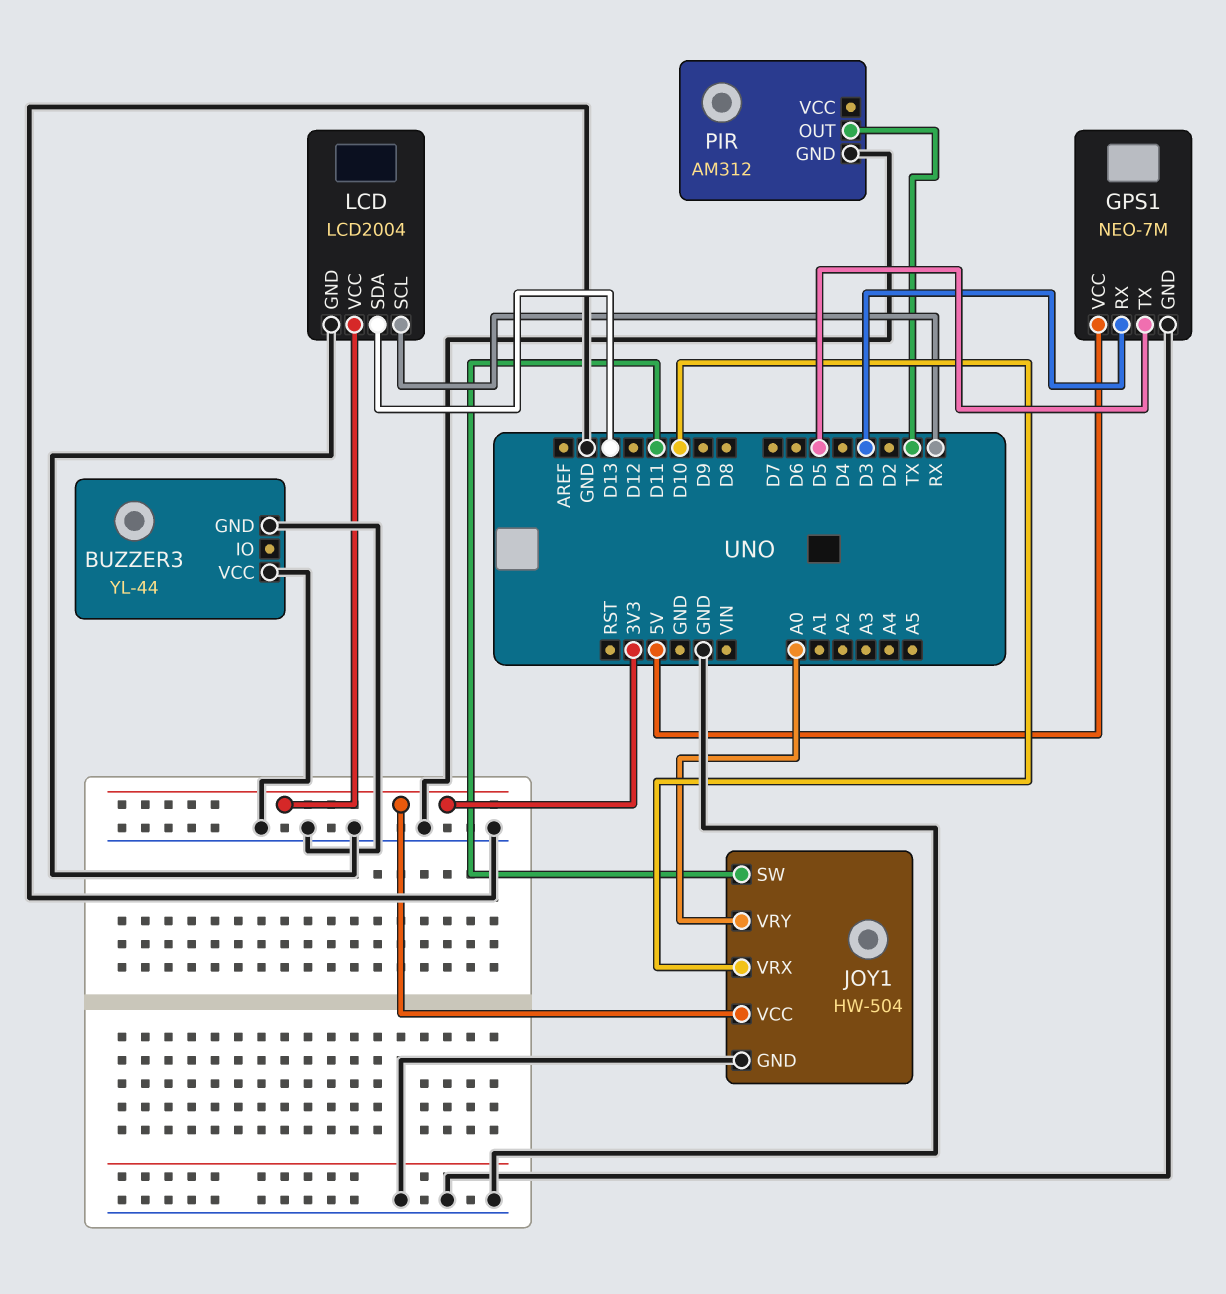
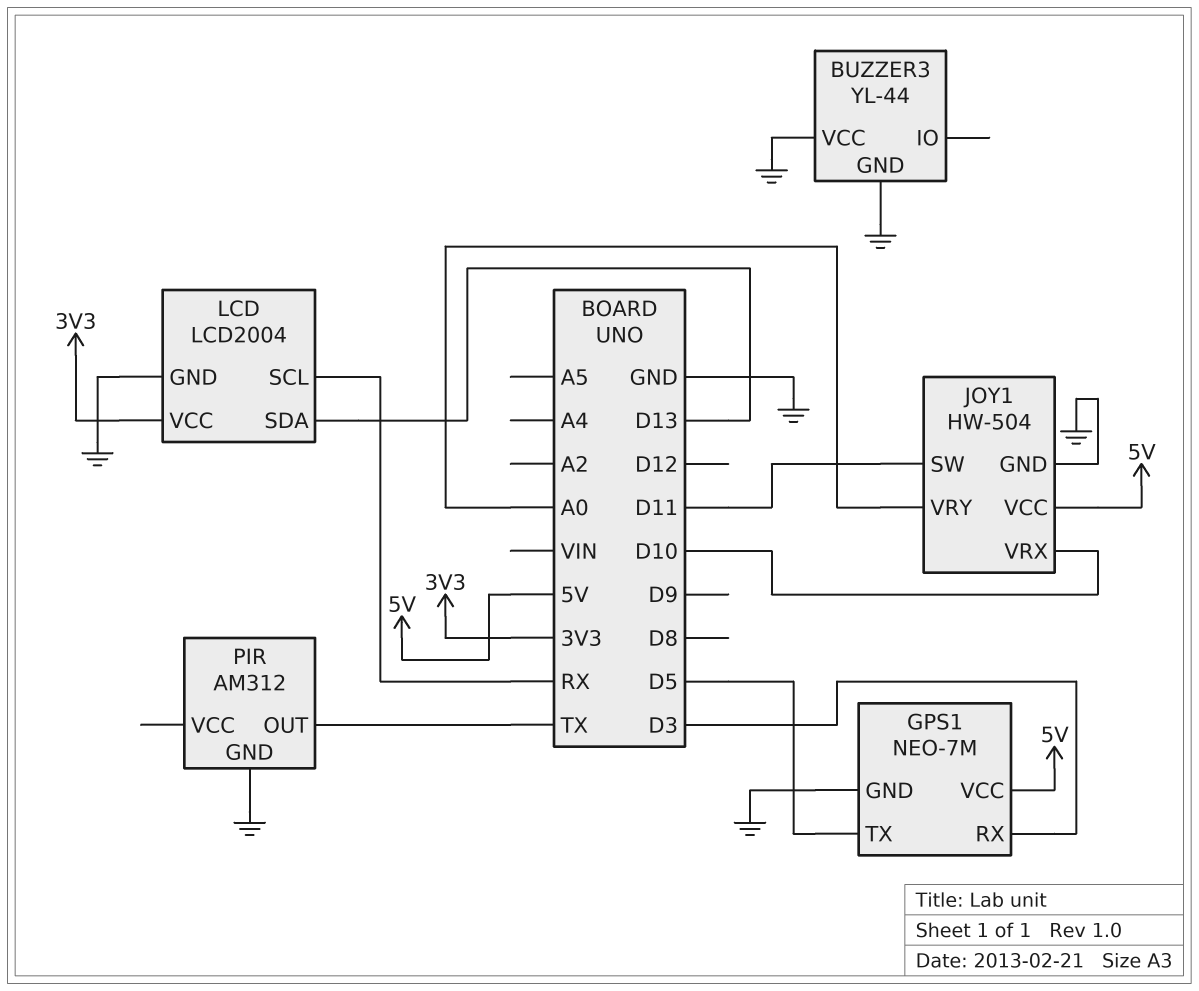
JOY1 pin VCC: 3V3 -> 5V

